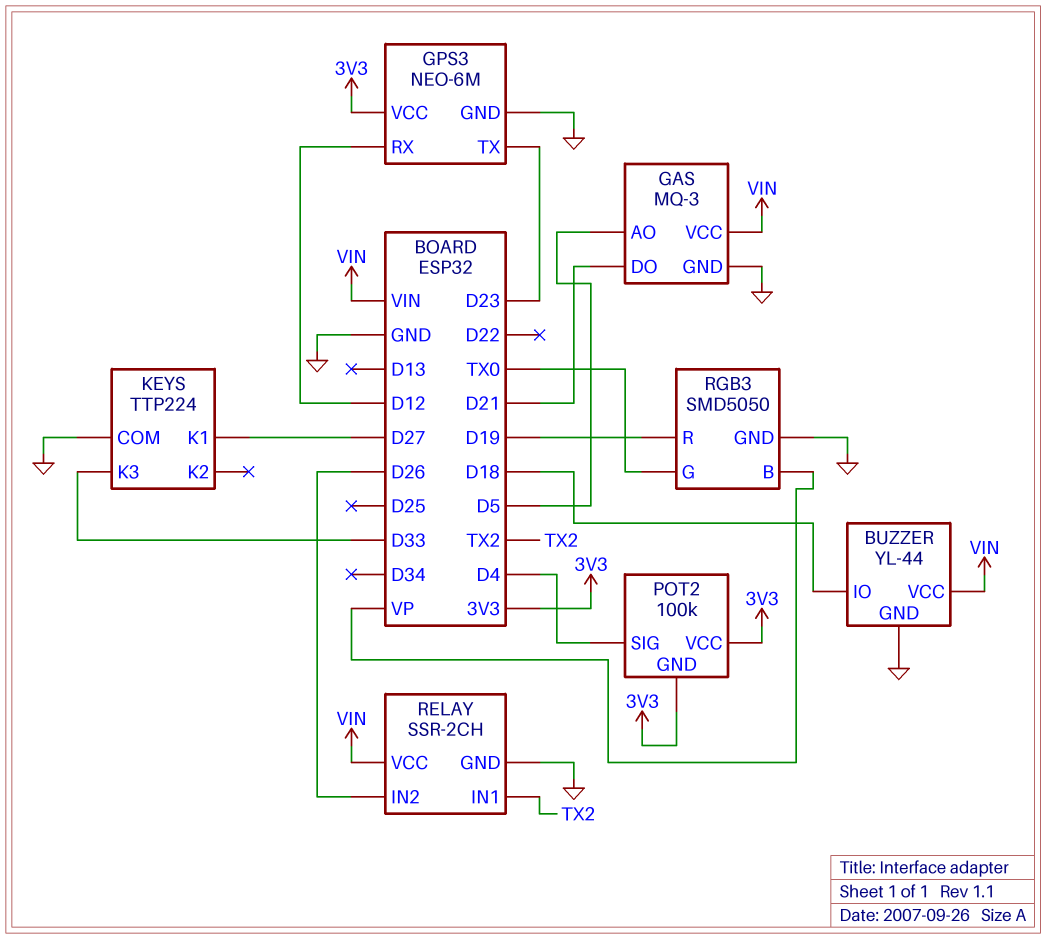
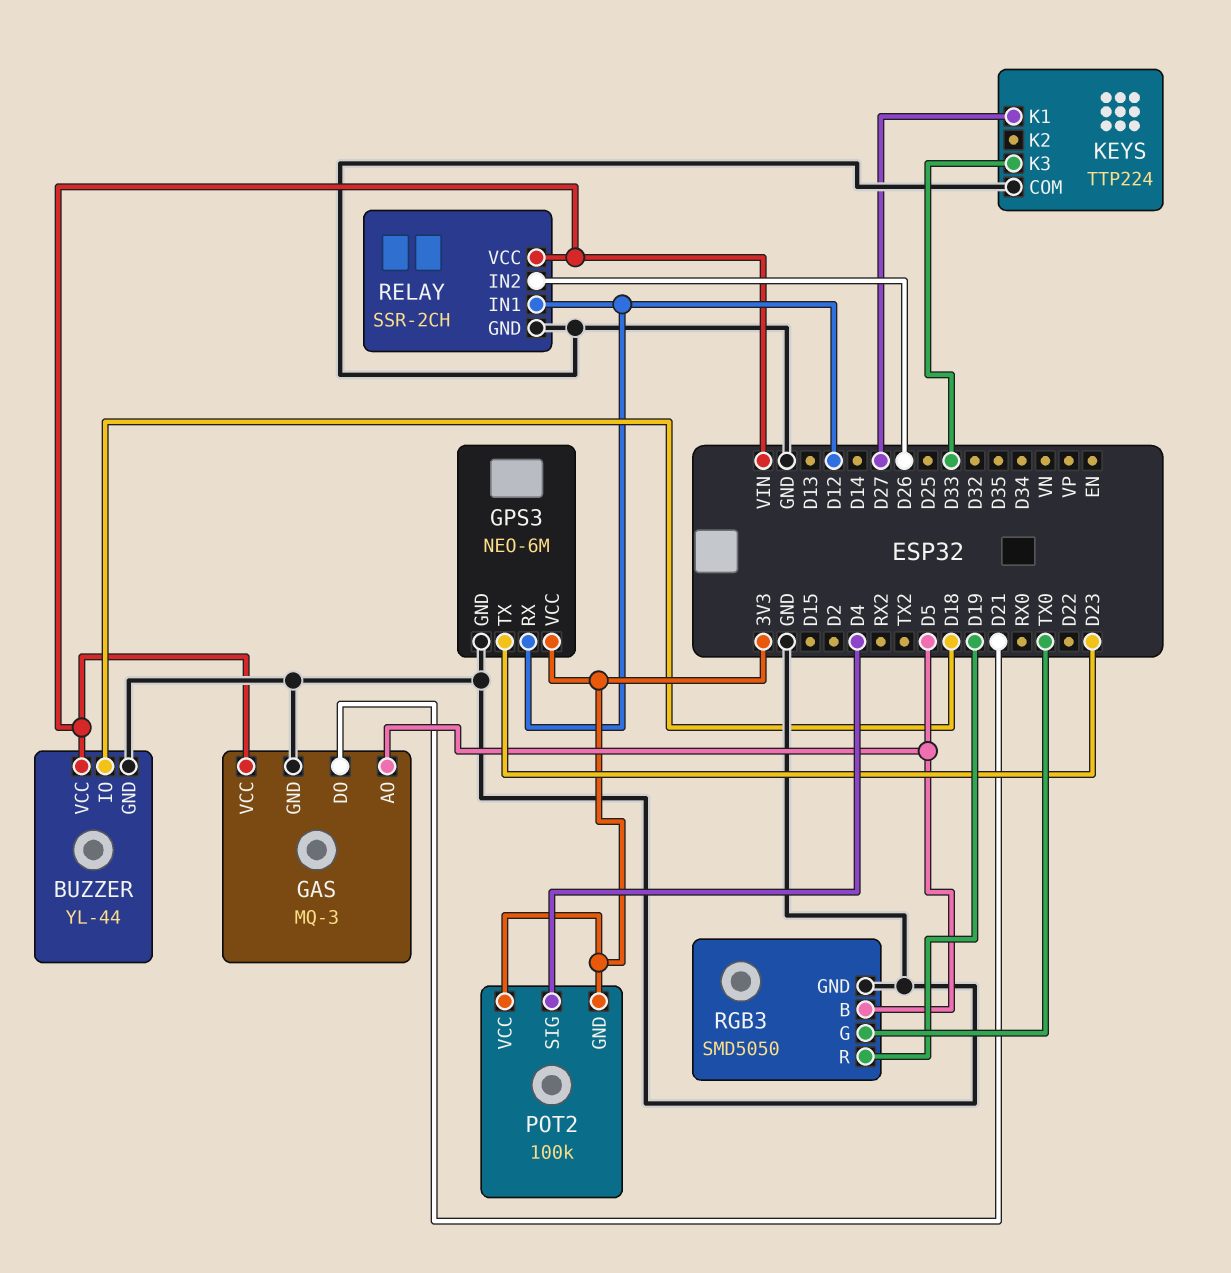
RELAY pin IN1: TX2 -> D12
RGB3 pin B: VP -> D5

